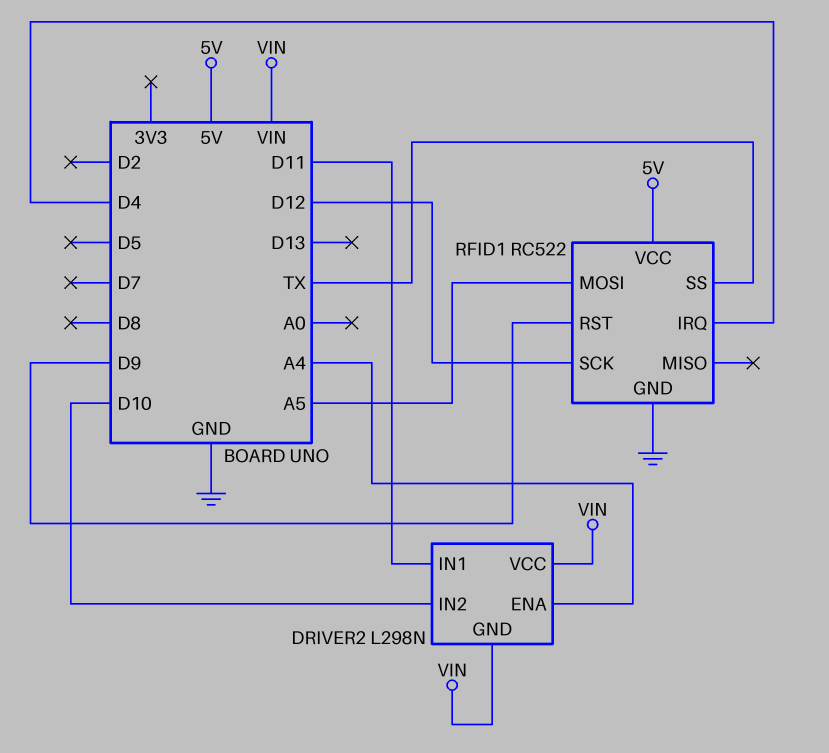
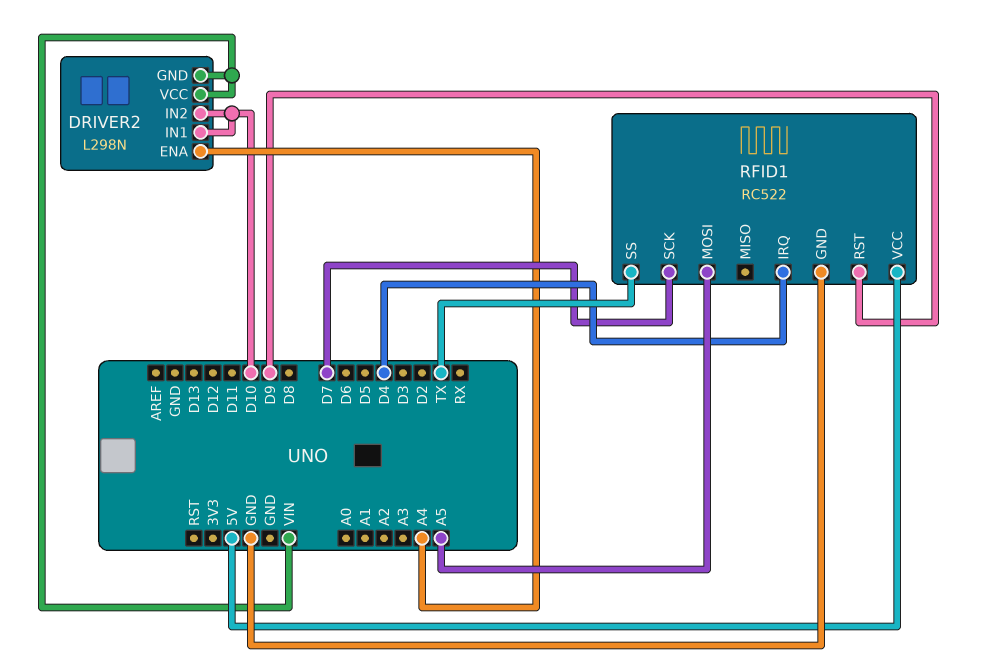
DRIVER2 pin IN1: D11 -> D10
RFID1 pin SCK: D12 -> D7

